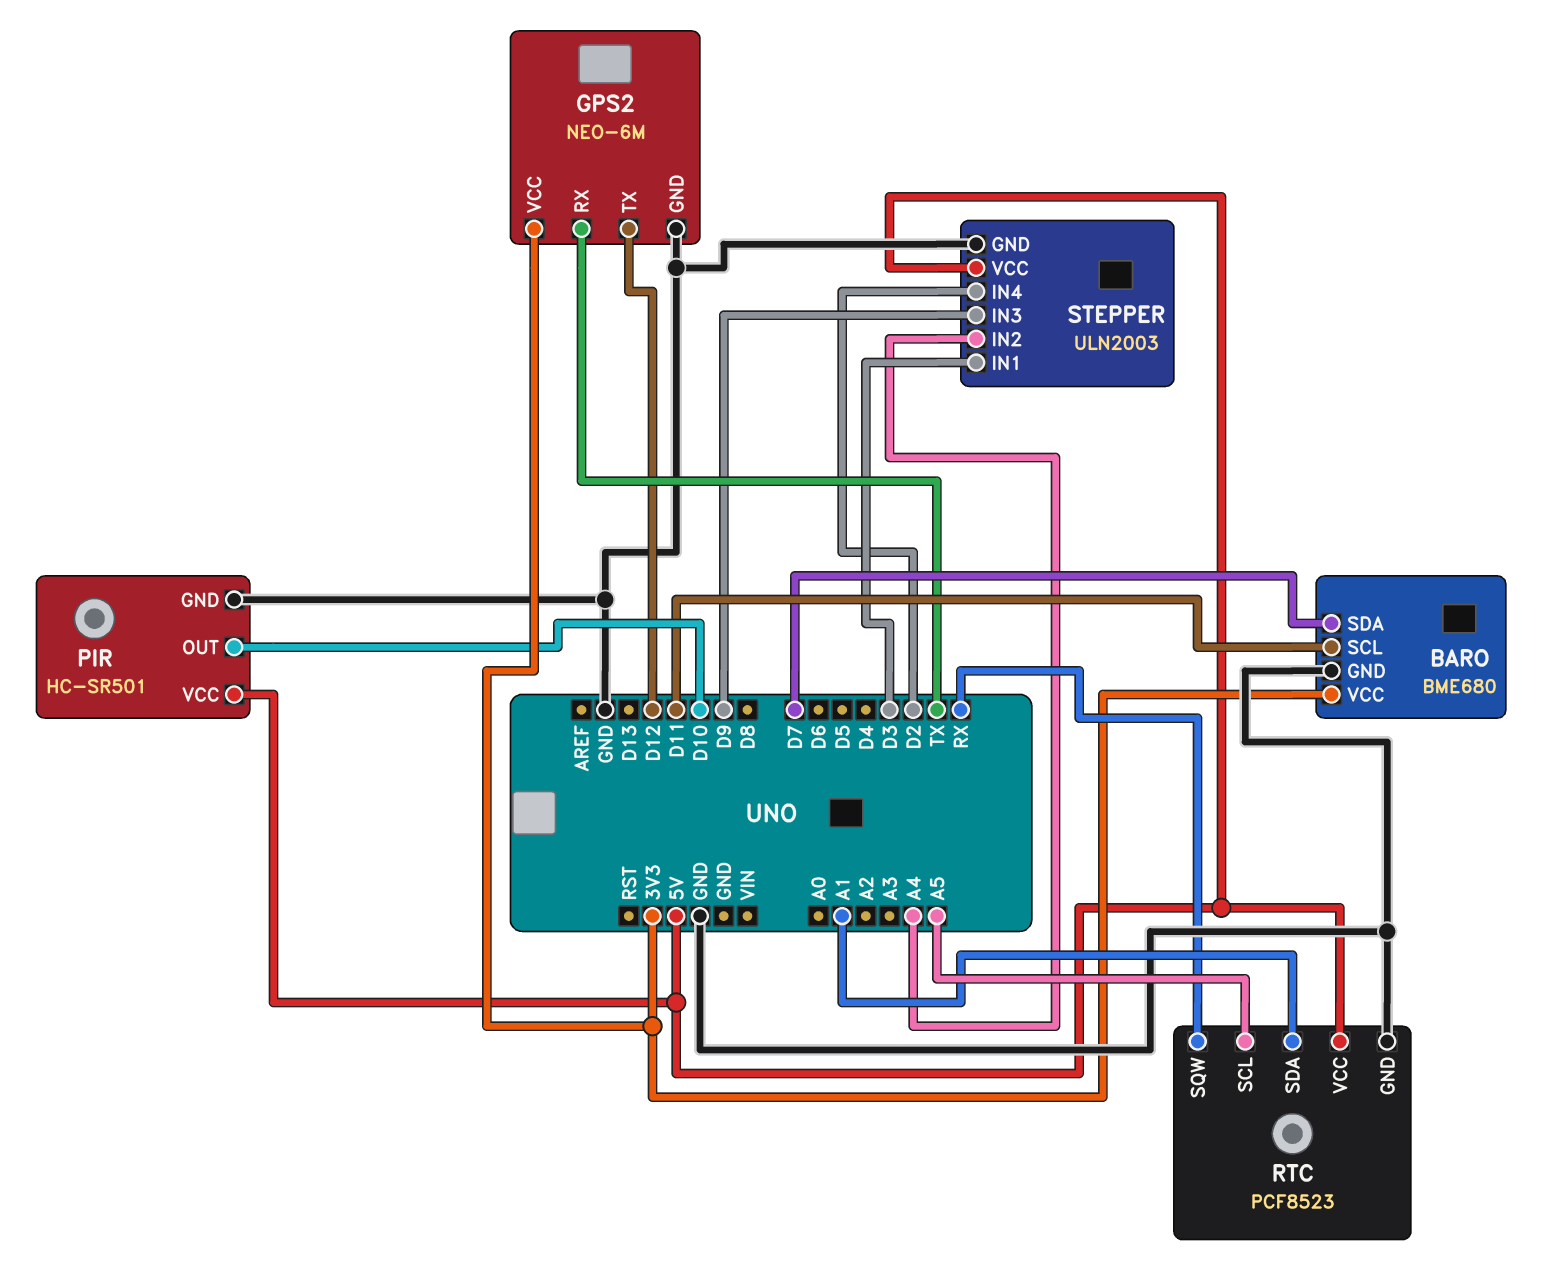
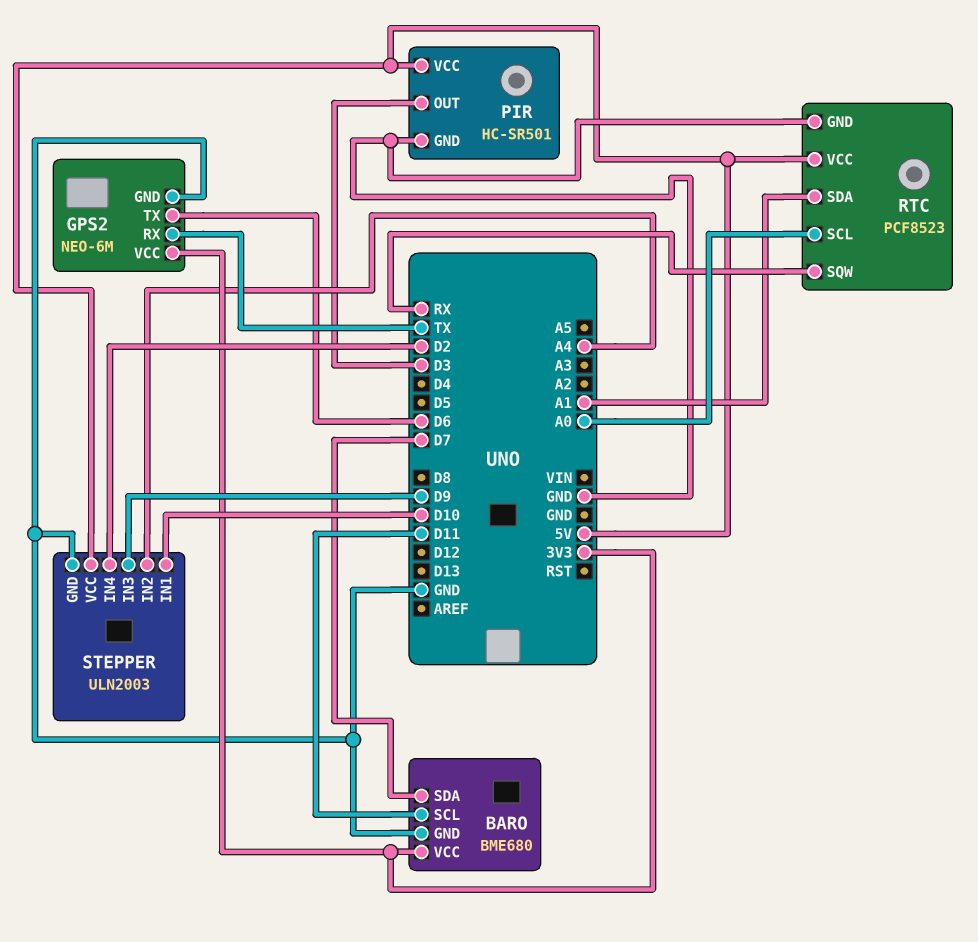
GPS2 pin TX: D12 -> D6
PIR pin OUT: D10 -> D3
RTC pin SCL: A5 -> A0
STEPPER pin IN1: D3 -> D10

